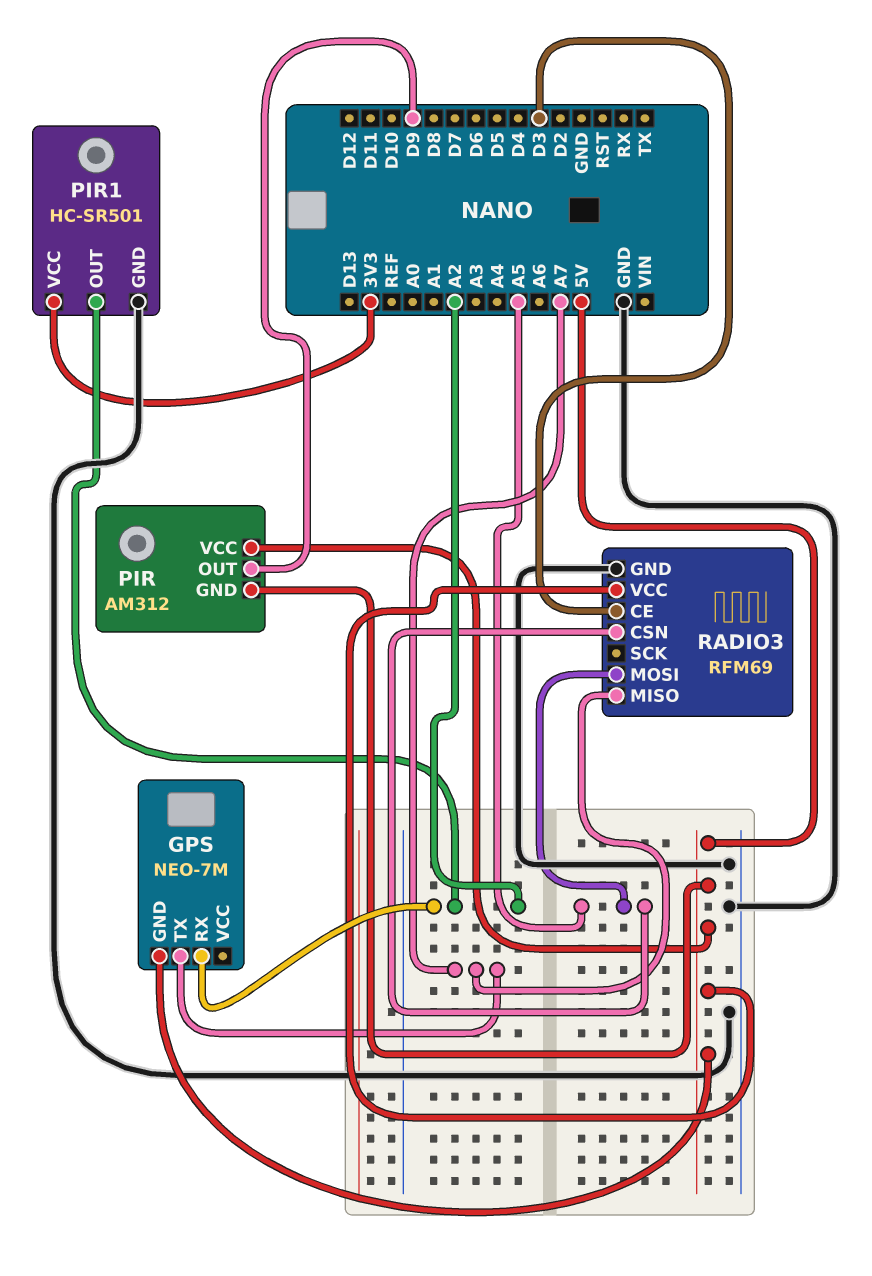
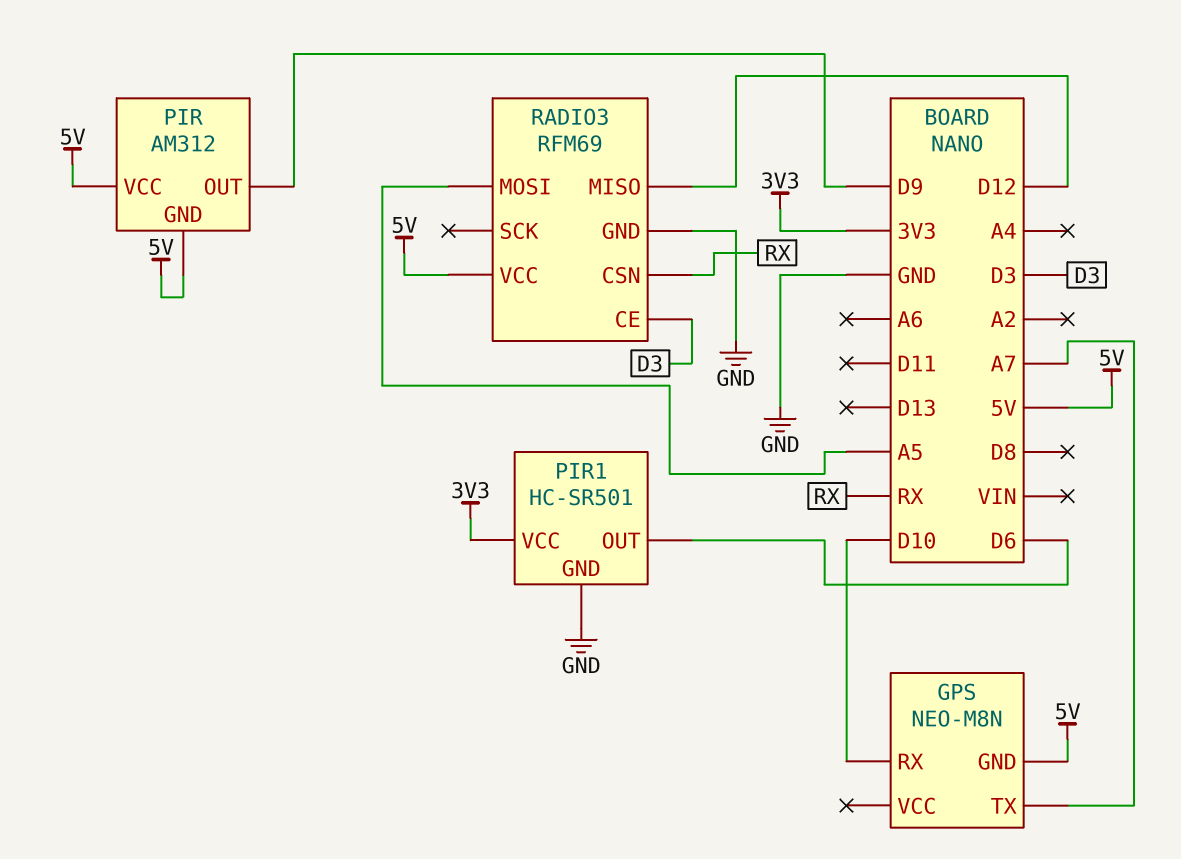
GPS: NEO-7M -> NEO-M8N
GPS pin RX: A2 -> D10
PIR1 pin OUT: A2 -> D6
RADIO3 pin CSN: A5 -> RX
RADIO3 pin MISO: A7 -> D12

